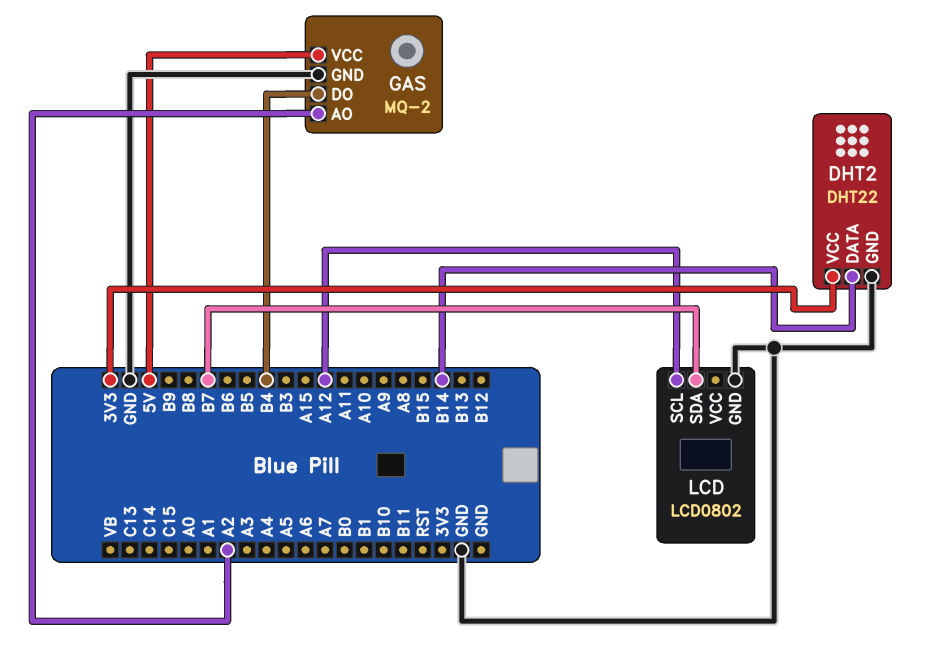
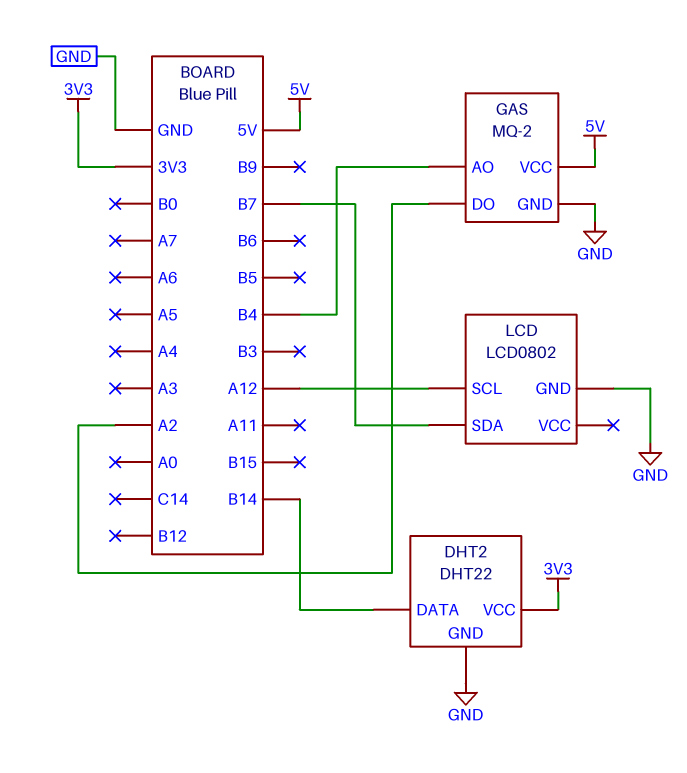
GAS pin AO: A2 -> B4
GAS pin DO: B4 -> A2

